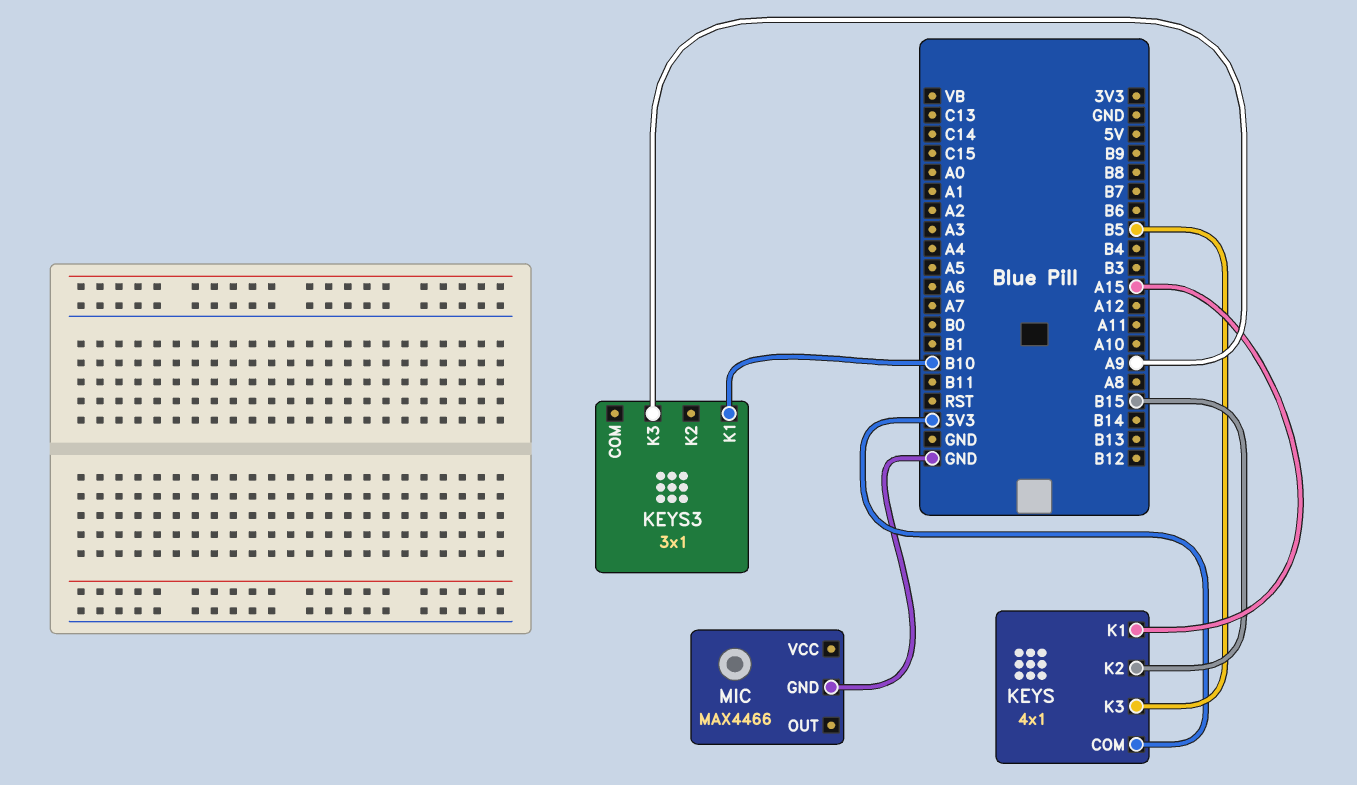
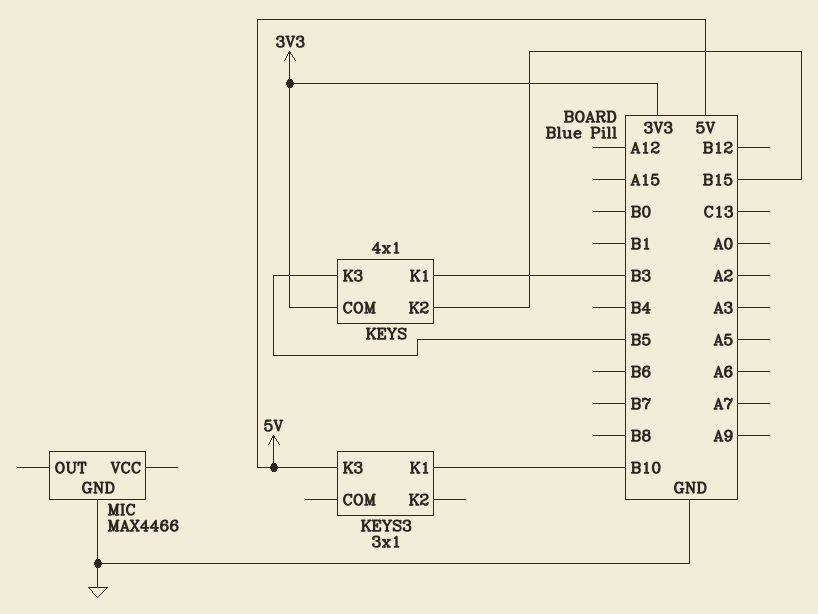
KEYS pin K1: A15 -> B3
KEYS3 pin K3: A9 -> 5V

